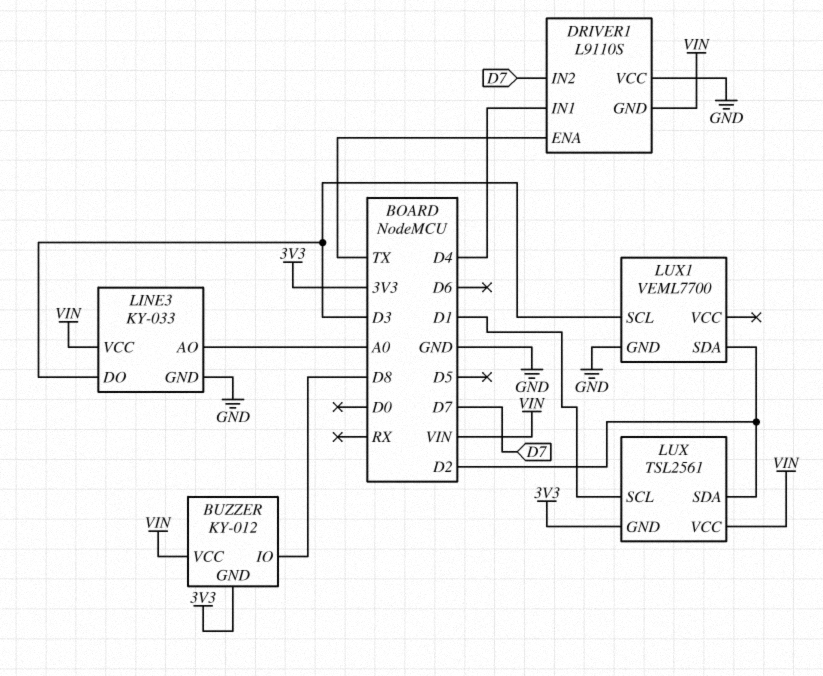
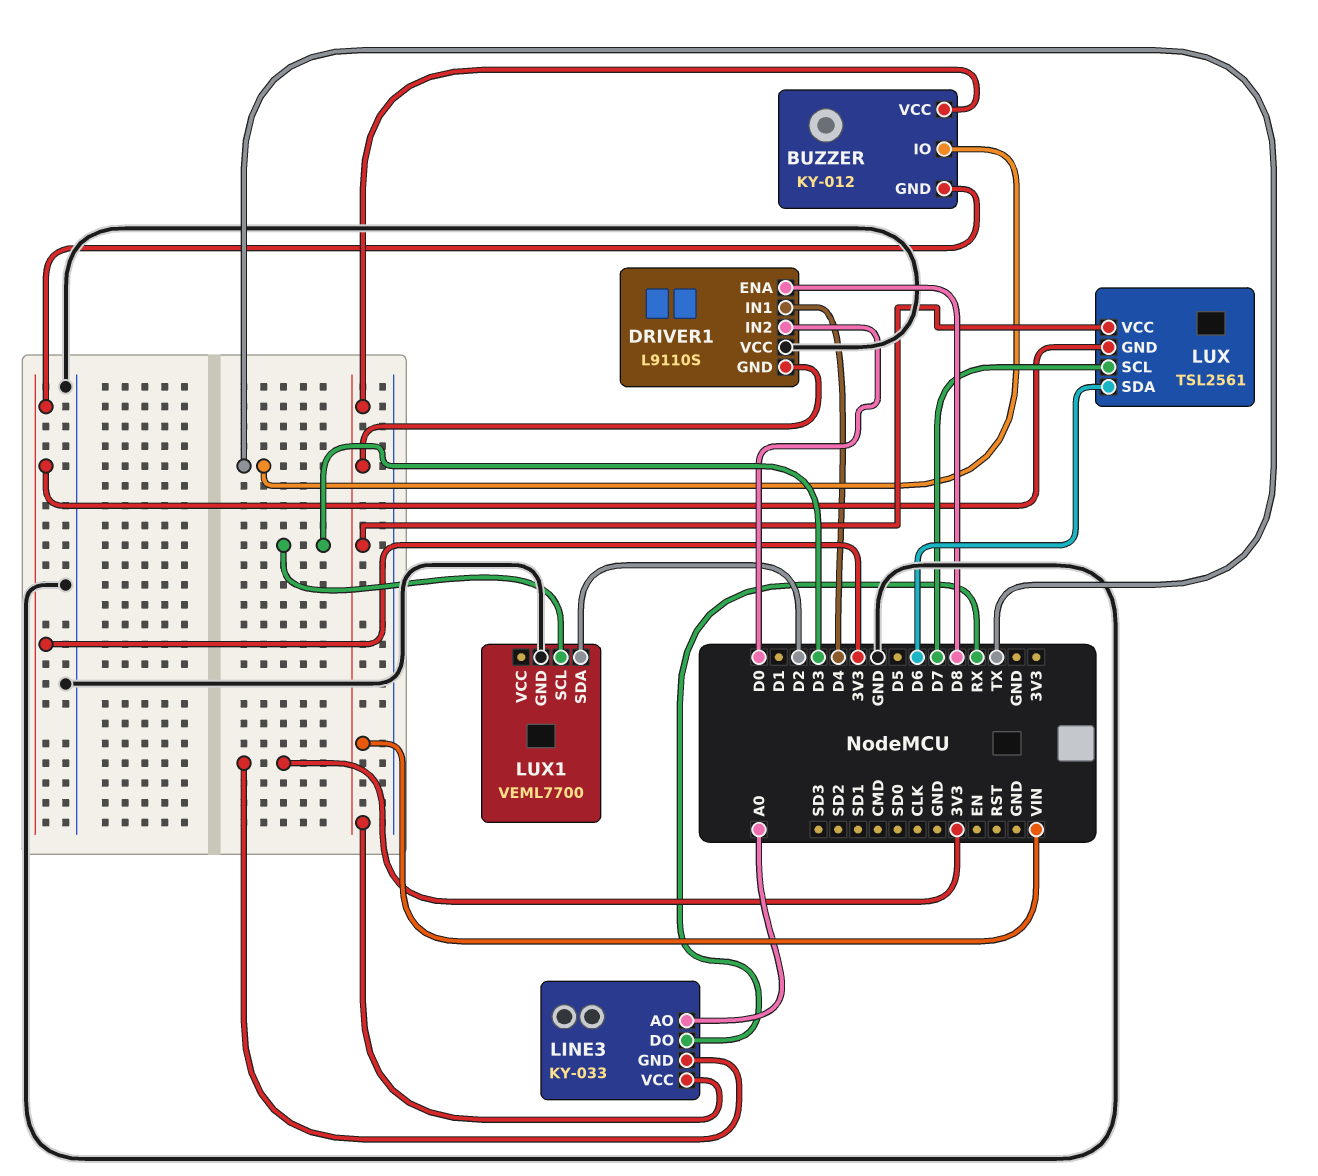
BUZZER pin IO: D8 -> TX
DRIVER1 pin ENA: TX -> D8
DRIVER1 pin IN2: D7 -> D0
LINE3 pin DO: D3 -> RX
LINE3 pin GND: GND -> 3V3
LUX pin SCL: D1 -> D7
LUX pin SDA: D2 -> D6

